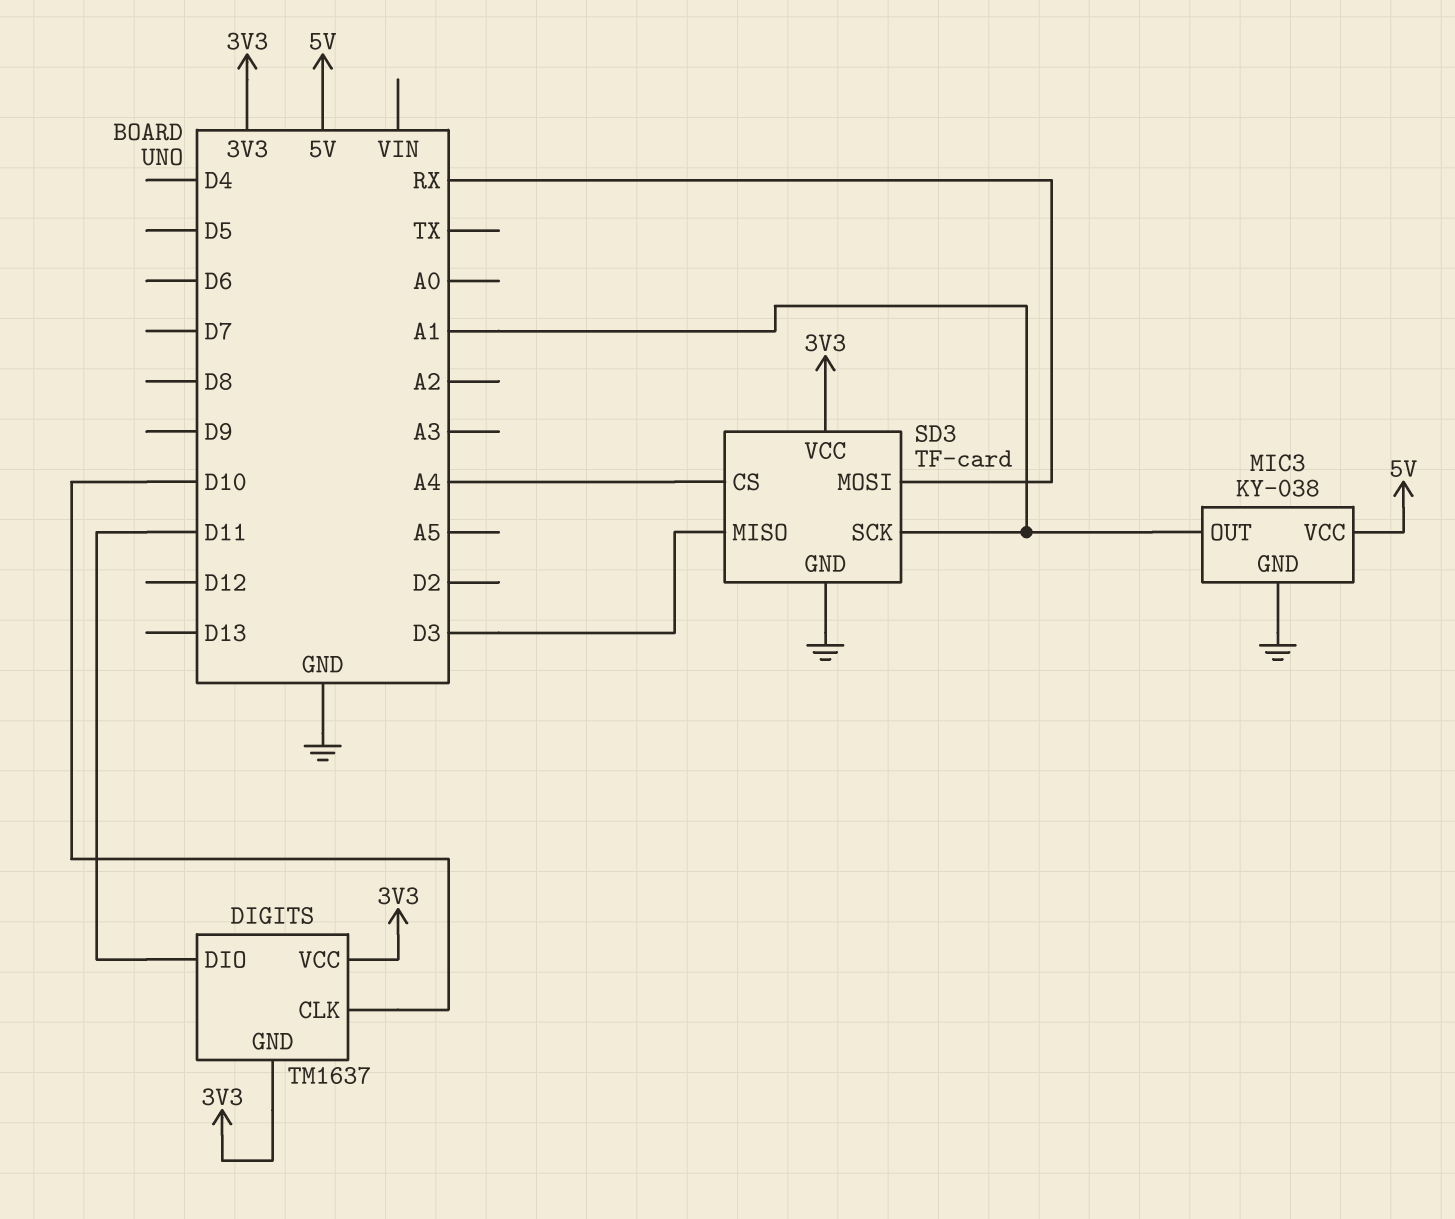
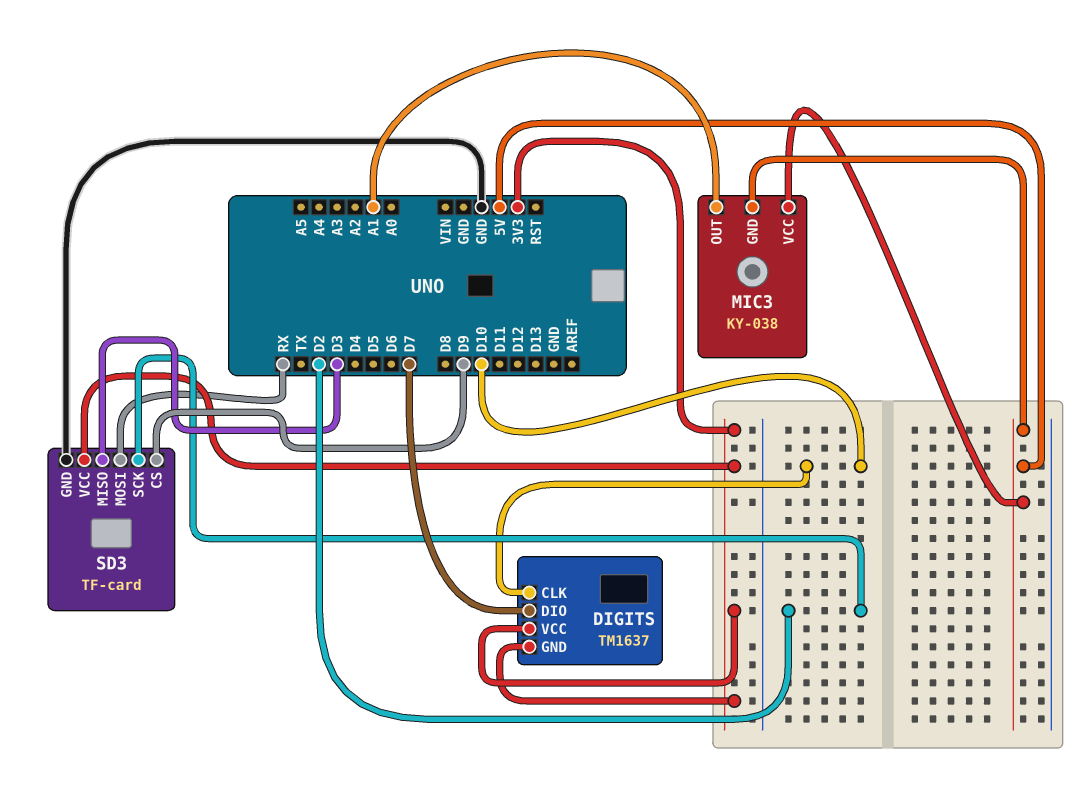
DIGITS pin DIO: D11 -> D7
MIC3 pin GND: GND -> 5V
SD3 pin CS: A4 -> D9
SD3 pin SCK: A1 -> D2

